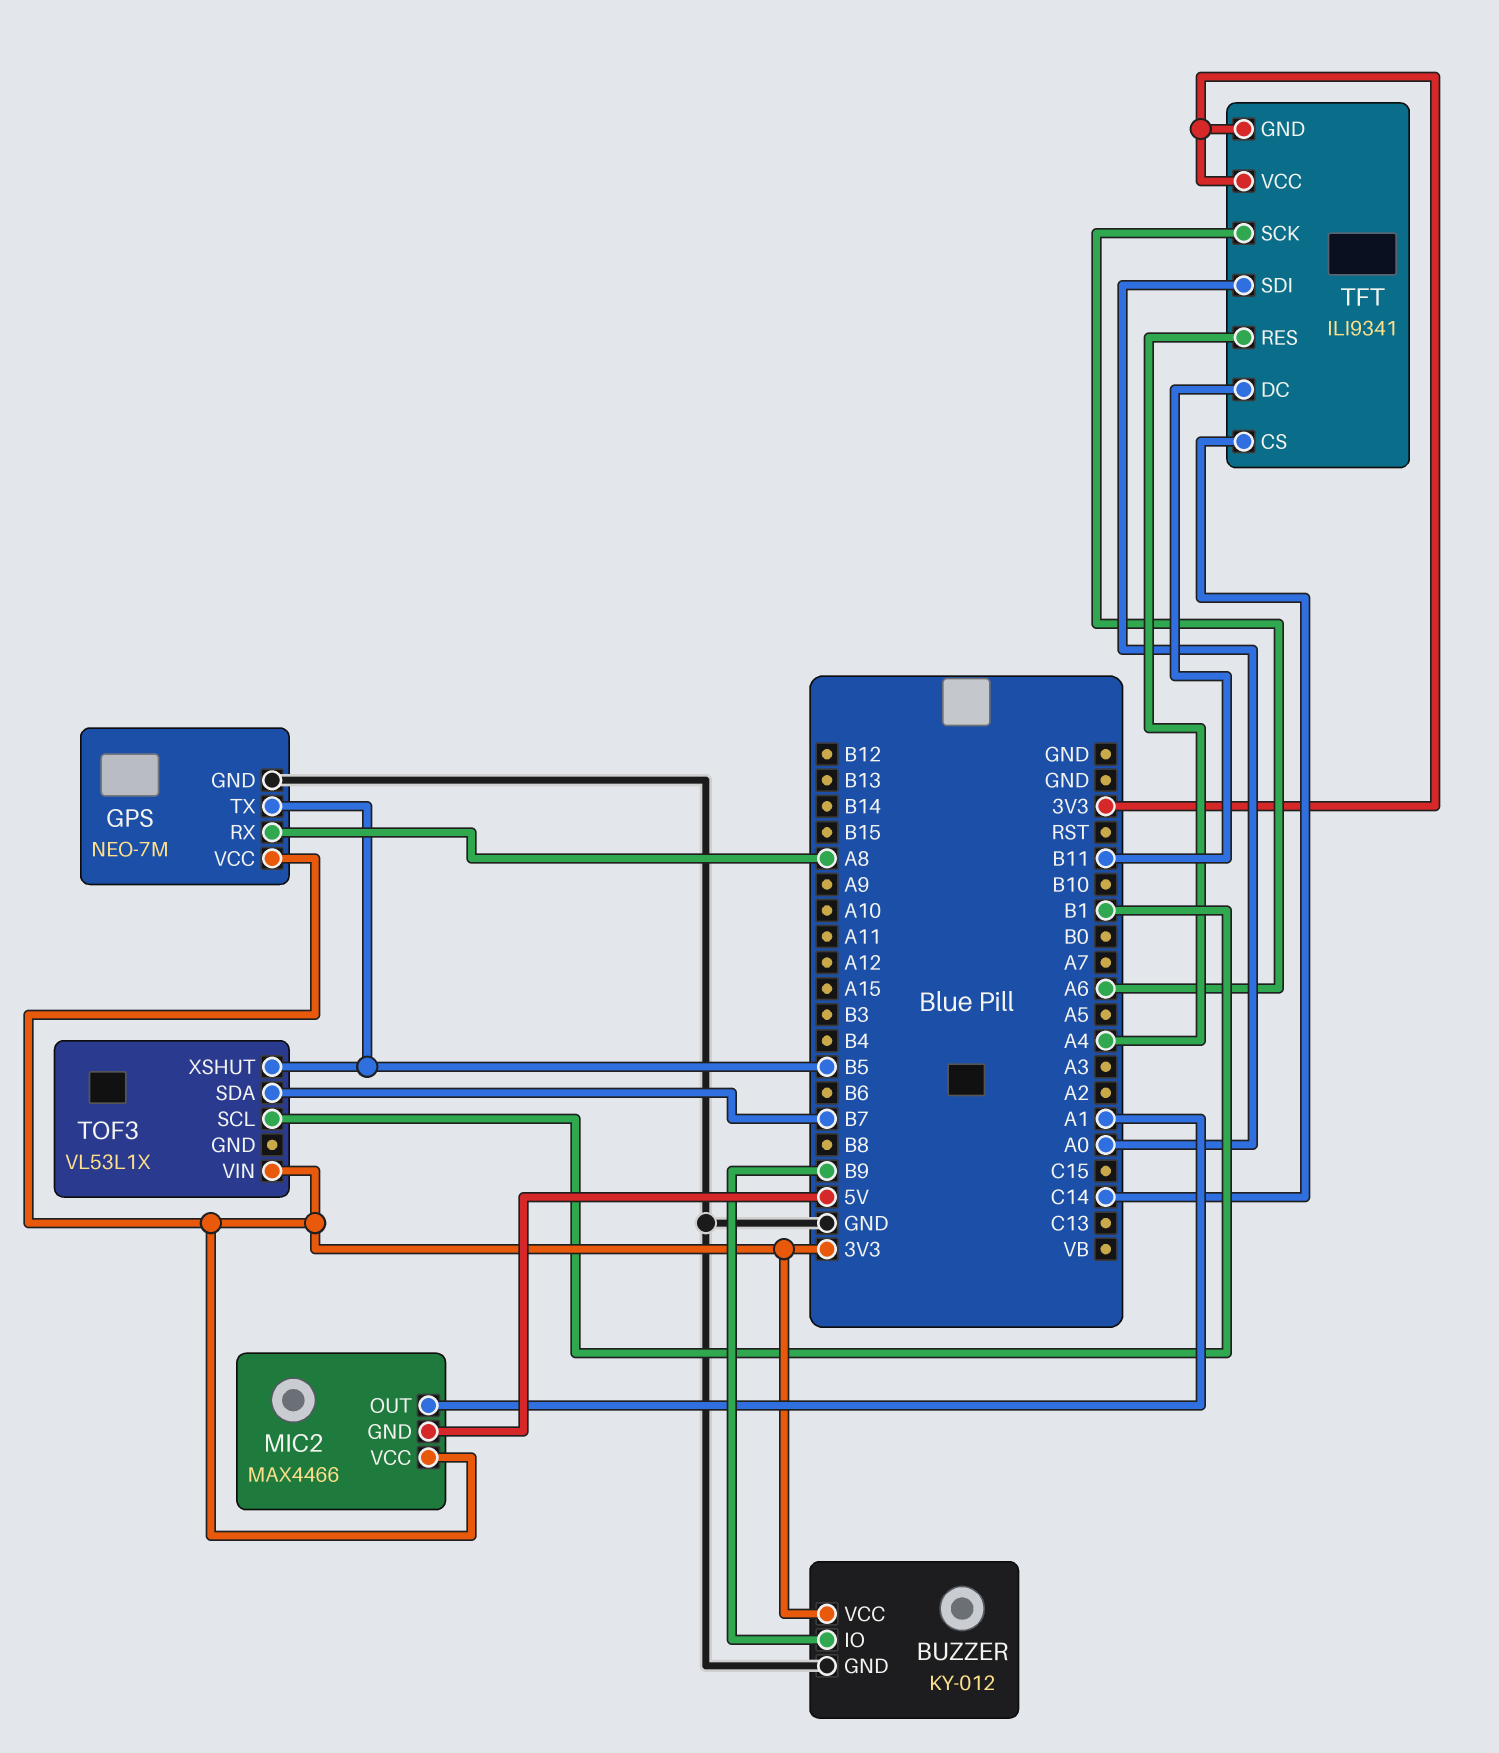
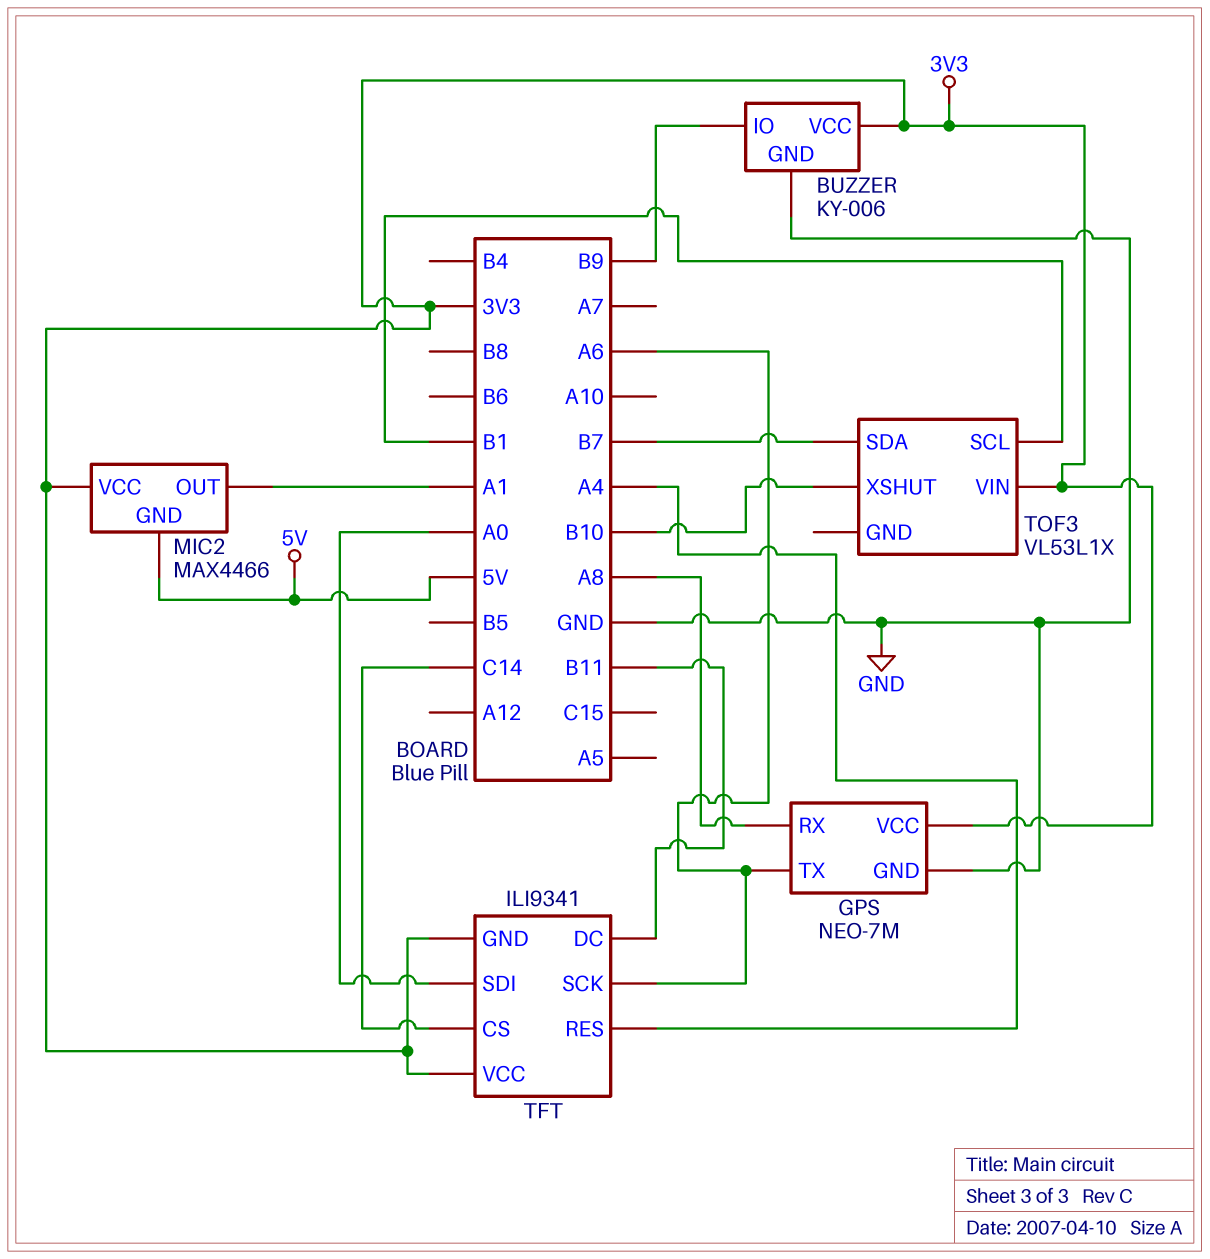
BUZZER: KY-012 -> KY-006
GPS pin TX: B5 -> A6
TOF3 pin XSHUT: B5 -> B10

